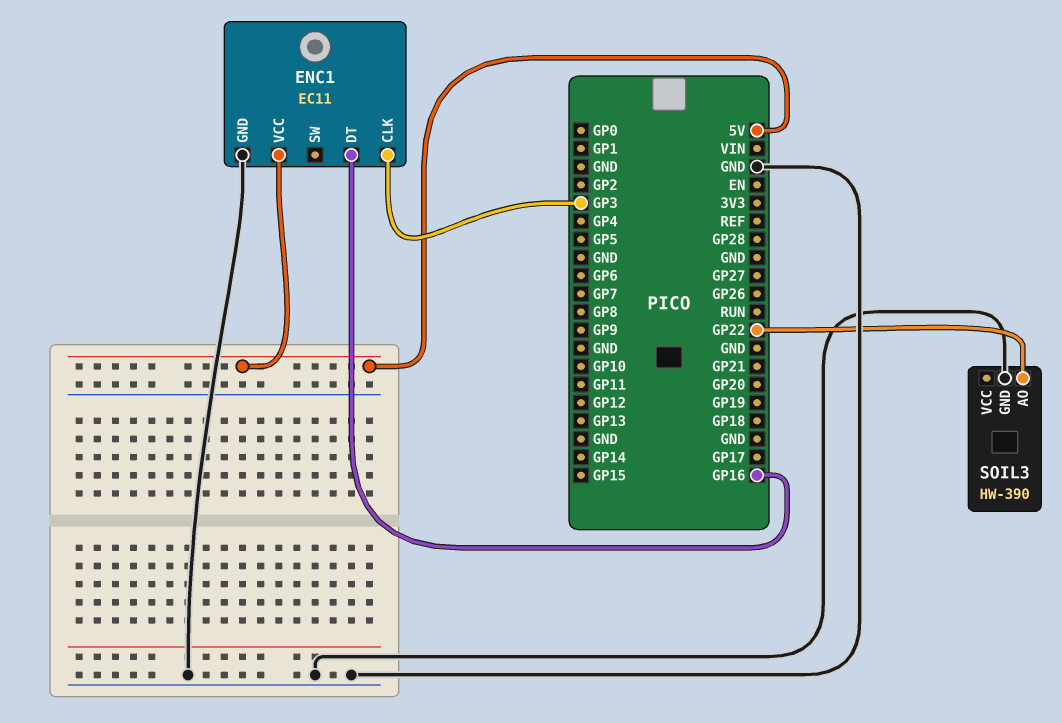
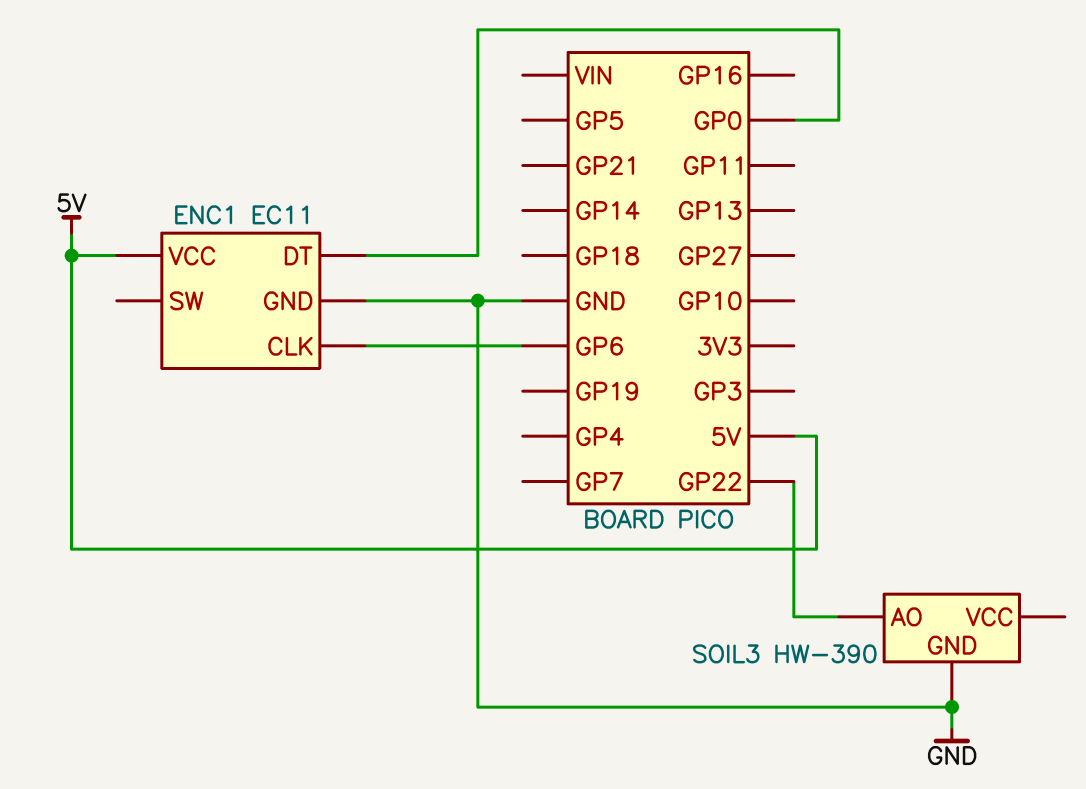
ENC1 pin CLK: GP3 -> GP6
ENC1 pin DT: GP16 -> GP0

